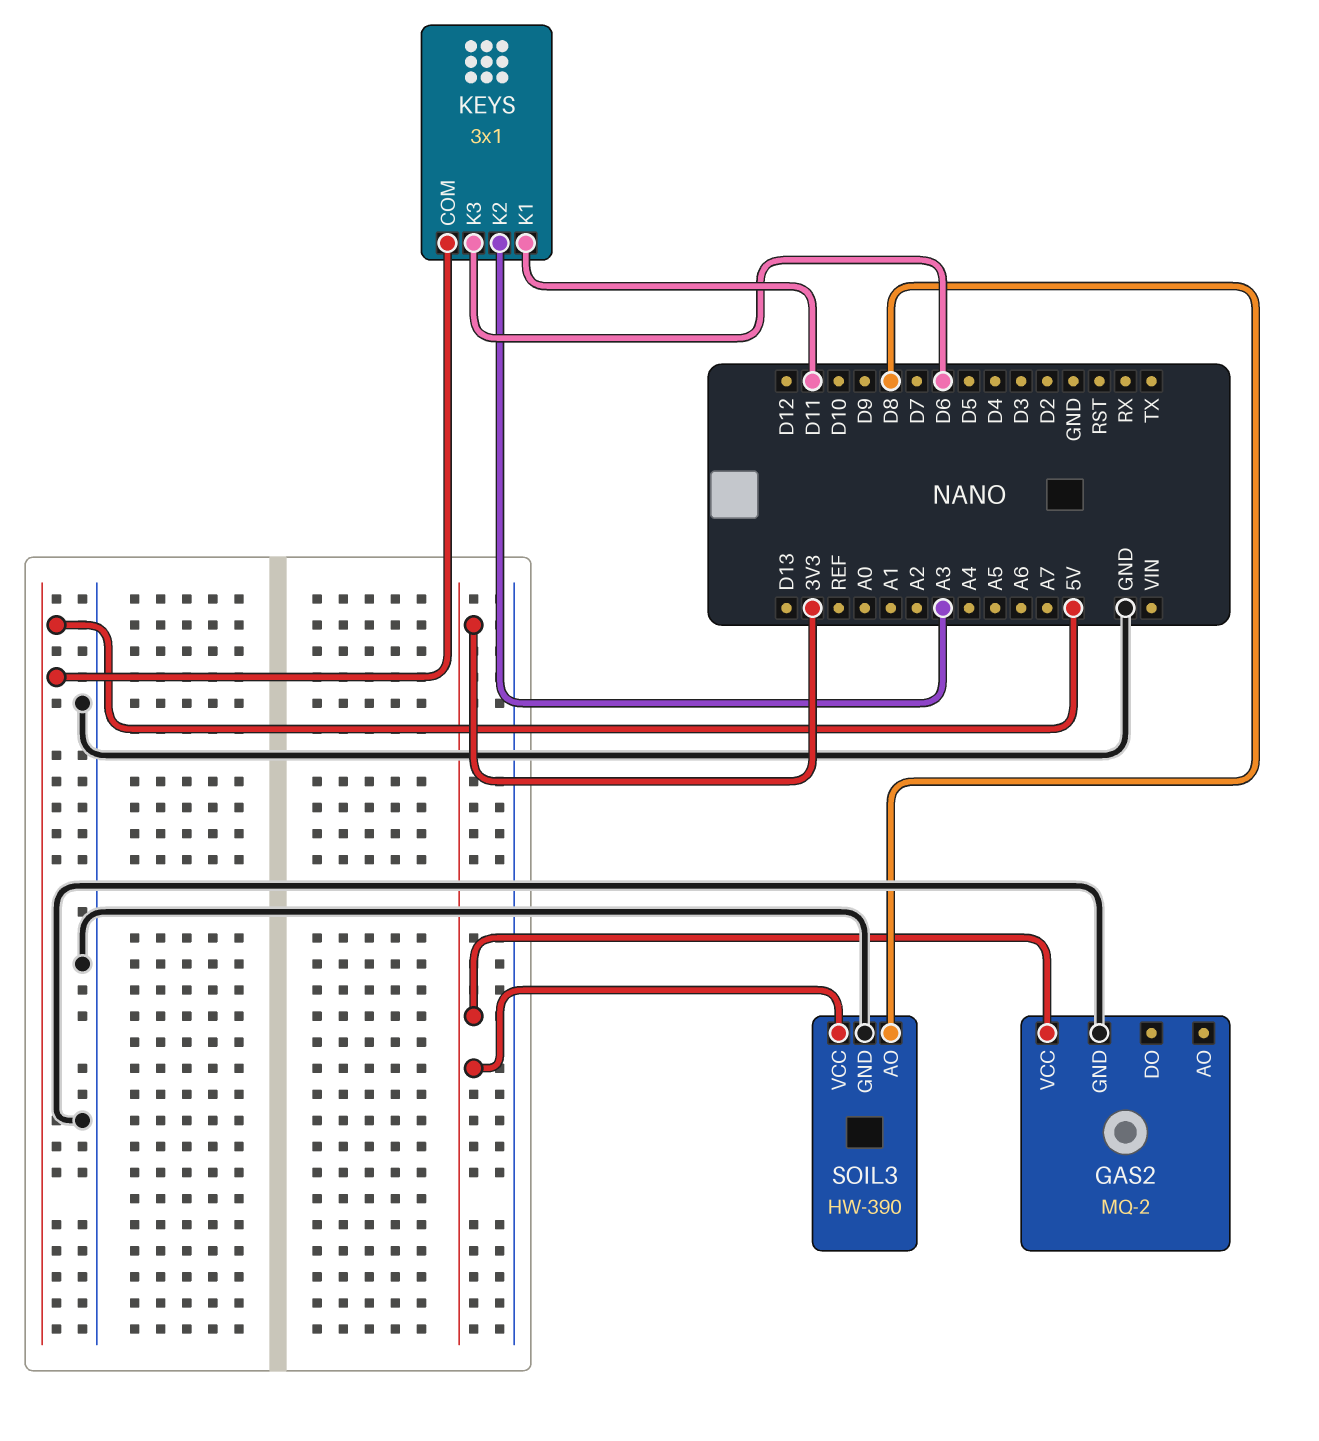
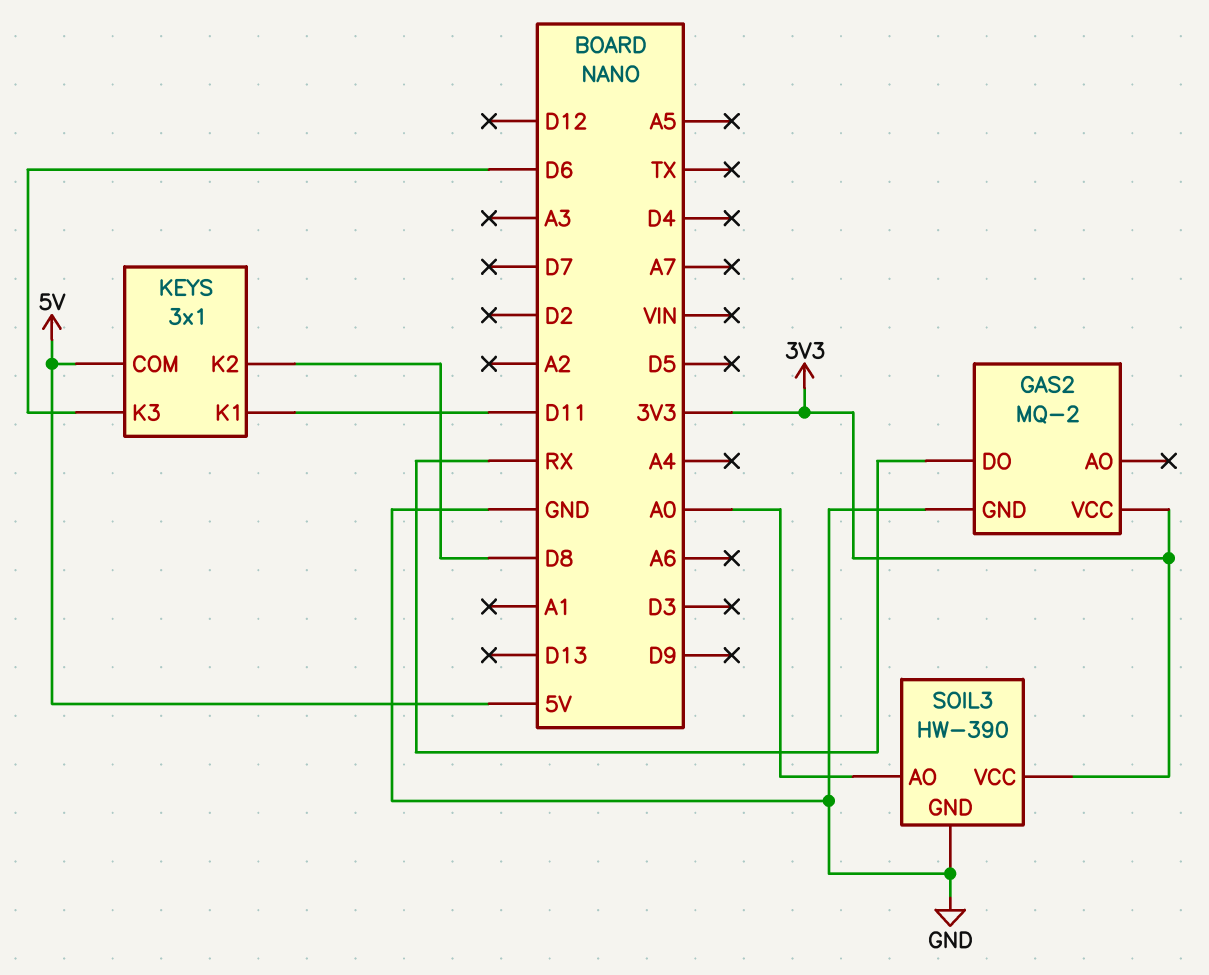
GAS2 pin DO: none -> RX
KEYS pin K2: A3 -> D8
SOIL3 pin AO: D8 -> A0

